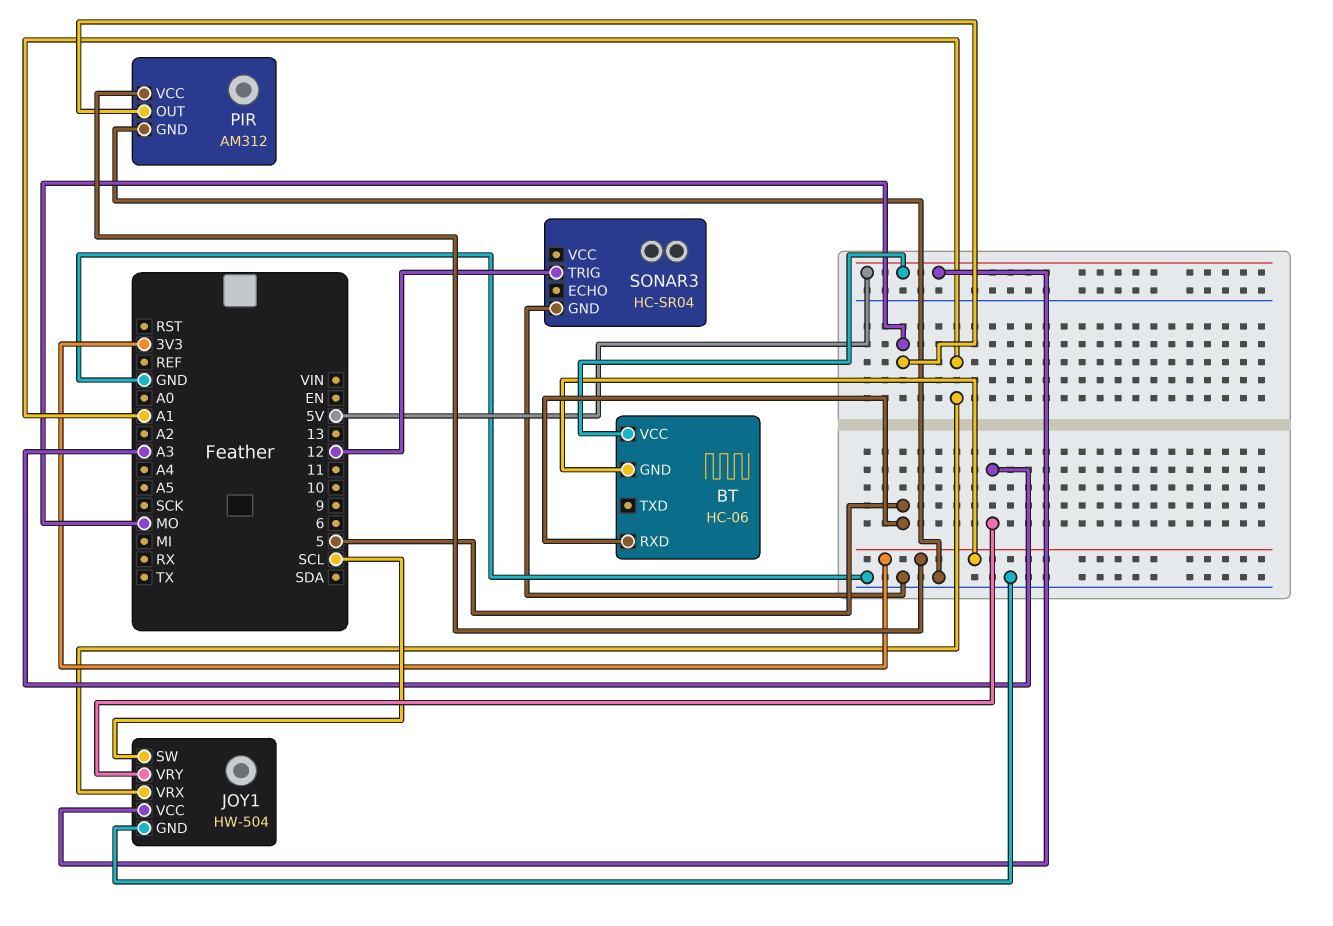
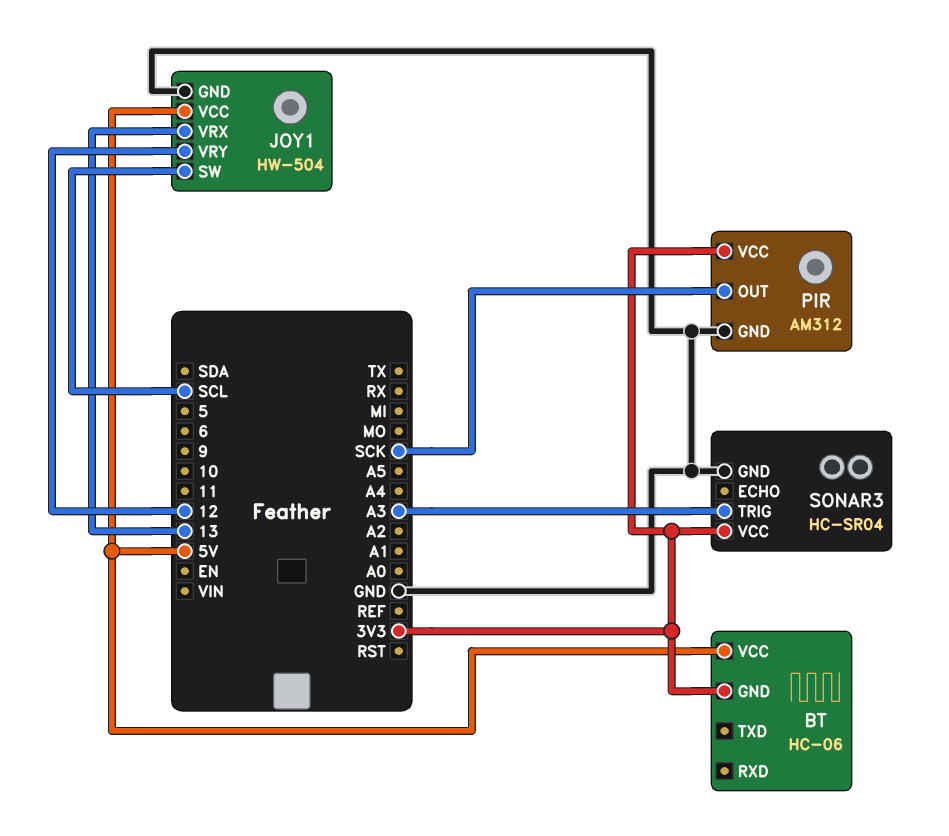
BT pin RXD: 5 -> none
JOY1 pin VRX: A1 -> 13
JOY1 pin VRY: A3 -> 12
PIR pin OUT: MO -> SCK
SONAR3 pin TRIG: 12 -> A3
SONAR3 pin VCC: none -> 3V3

